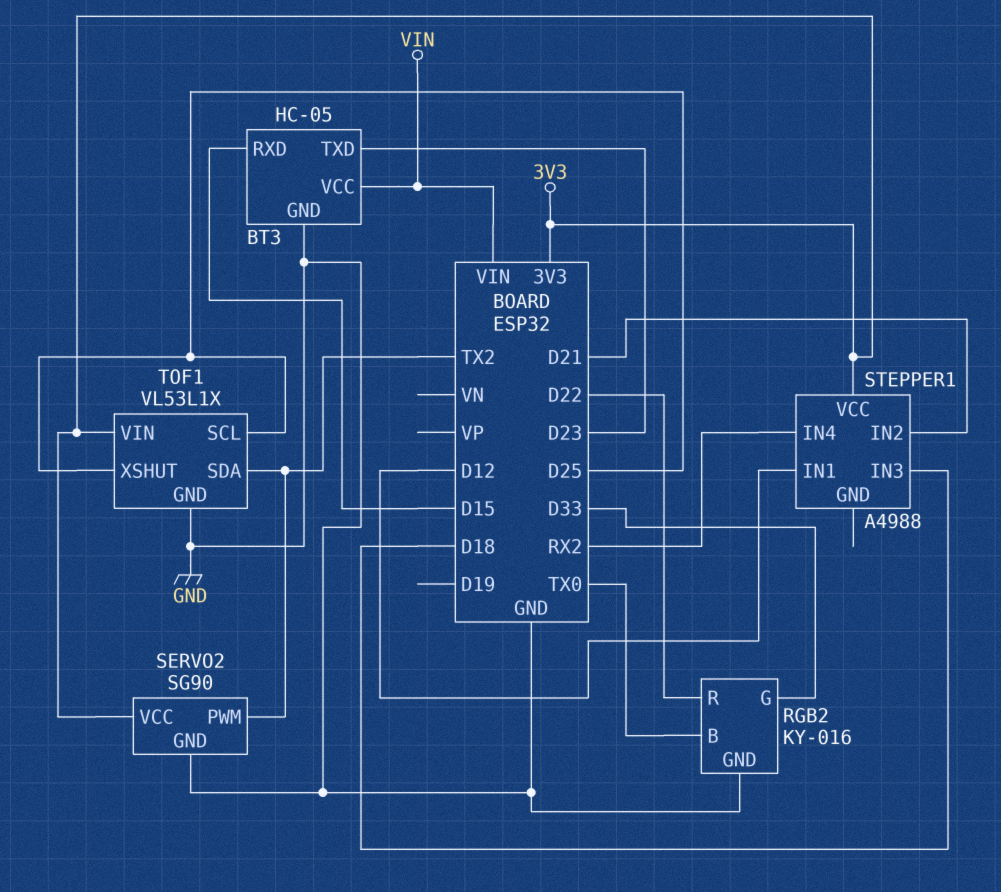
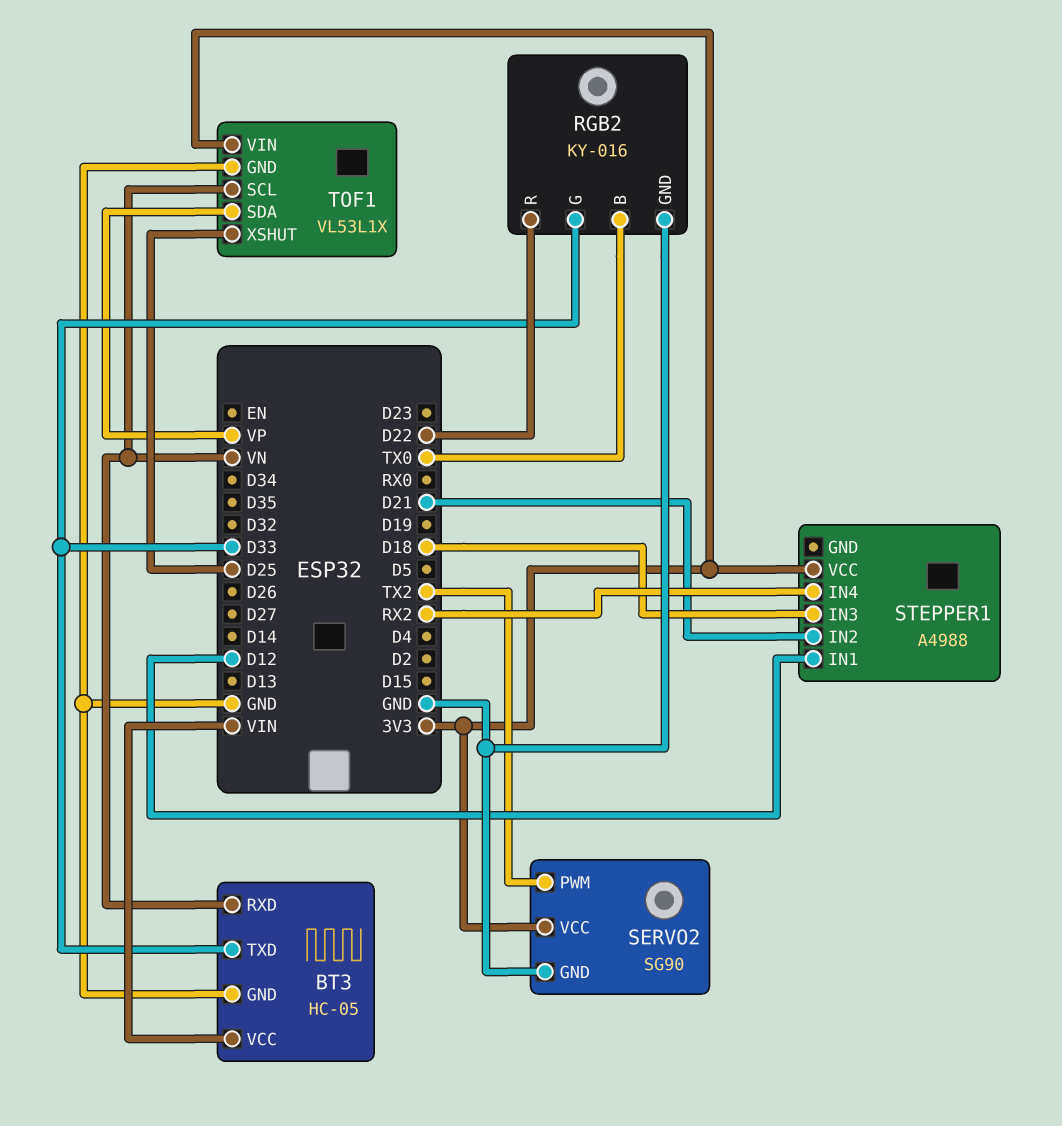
BT3 pin RXD: D15 -> VN
BT3 pin TXD: D23 -> D33
TOF1 pin SCL: D25 -> VN
TOF1 pin SDA: TX2 -> VP

